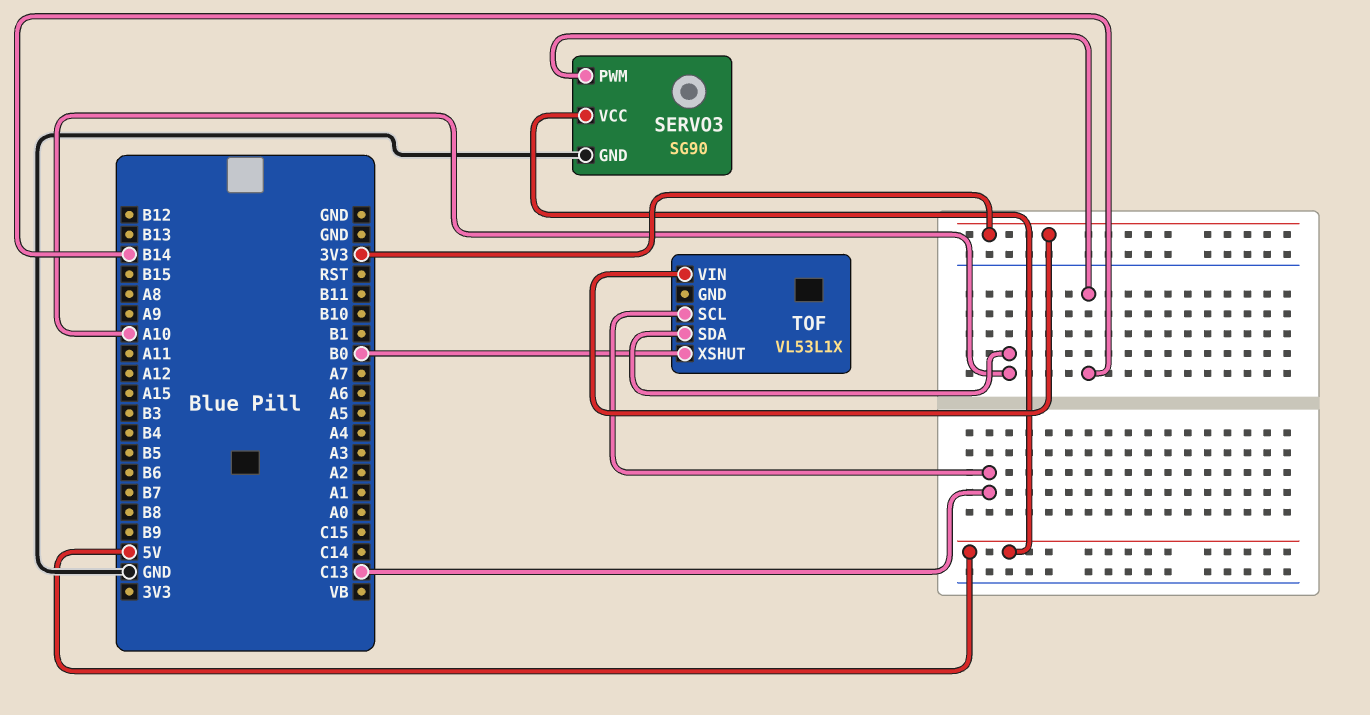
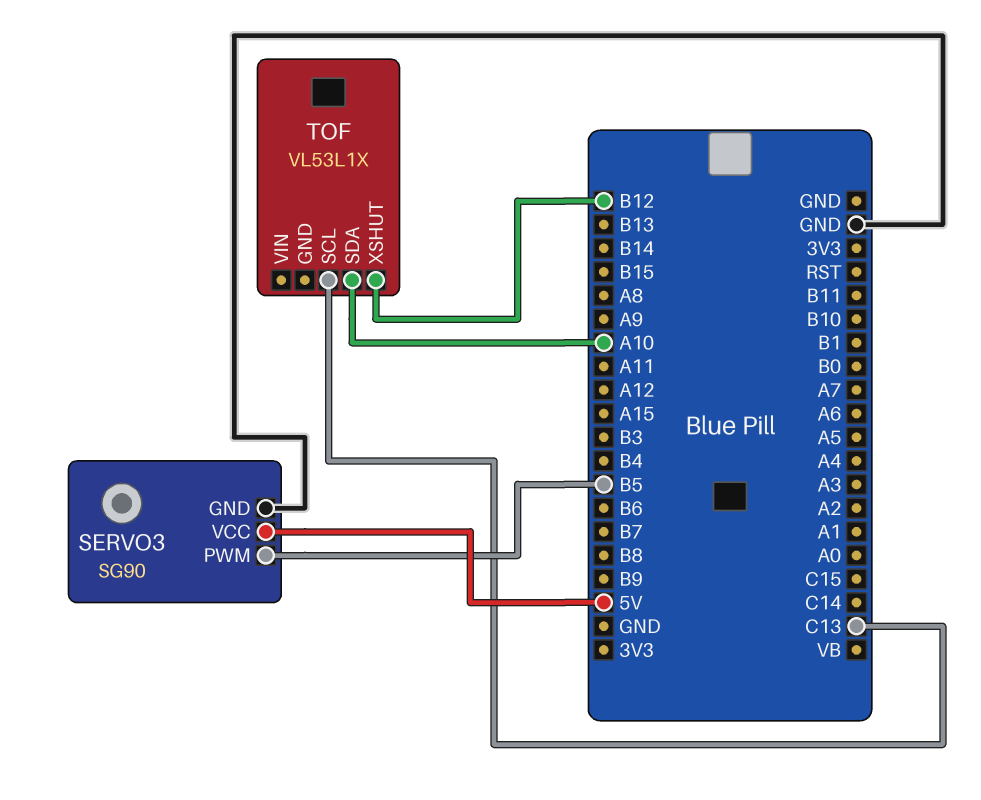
SERVO3 pin PWM: B14 -> B5
TOF pin VIN: 3V3 -> none
TOF pin XSHUT: B0 -> B12

